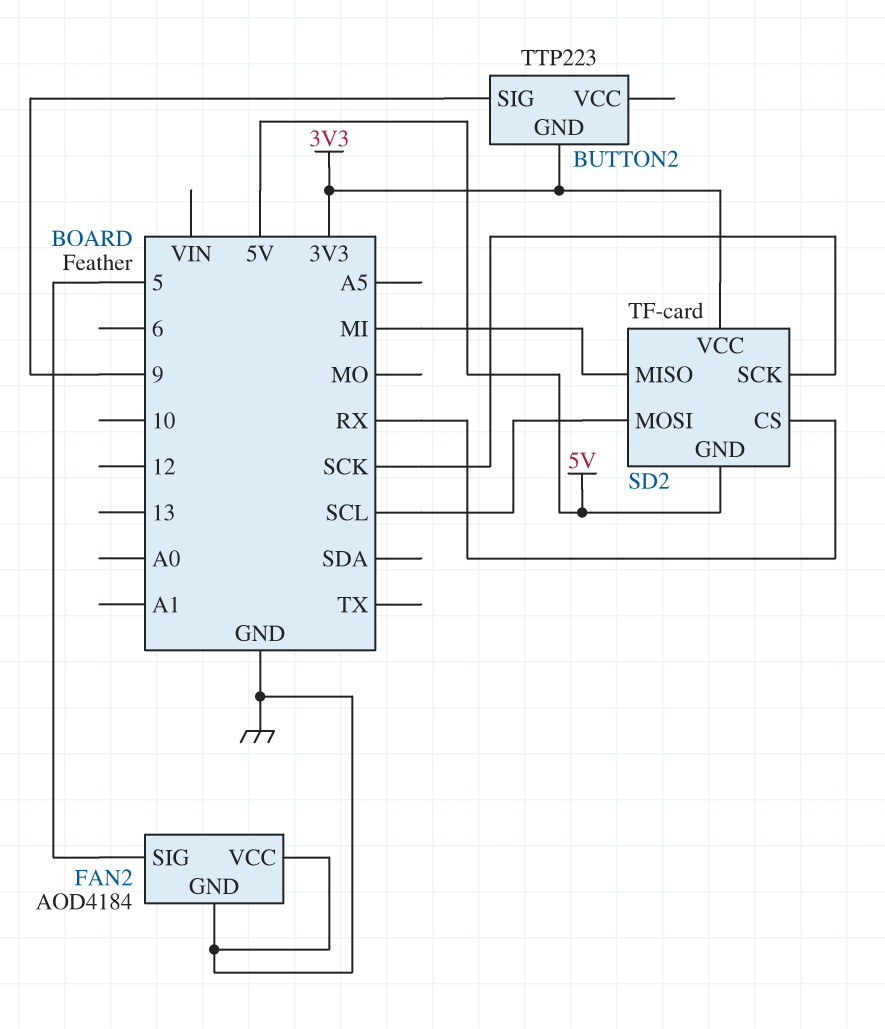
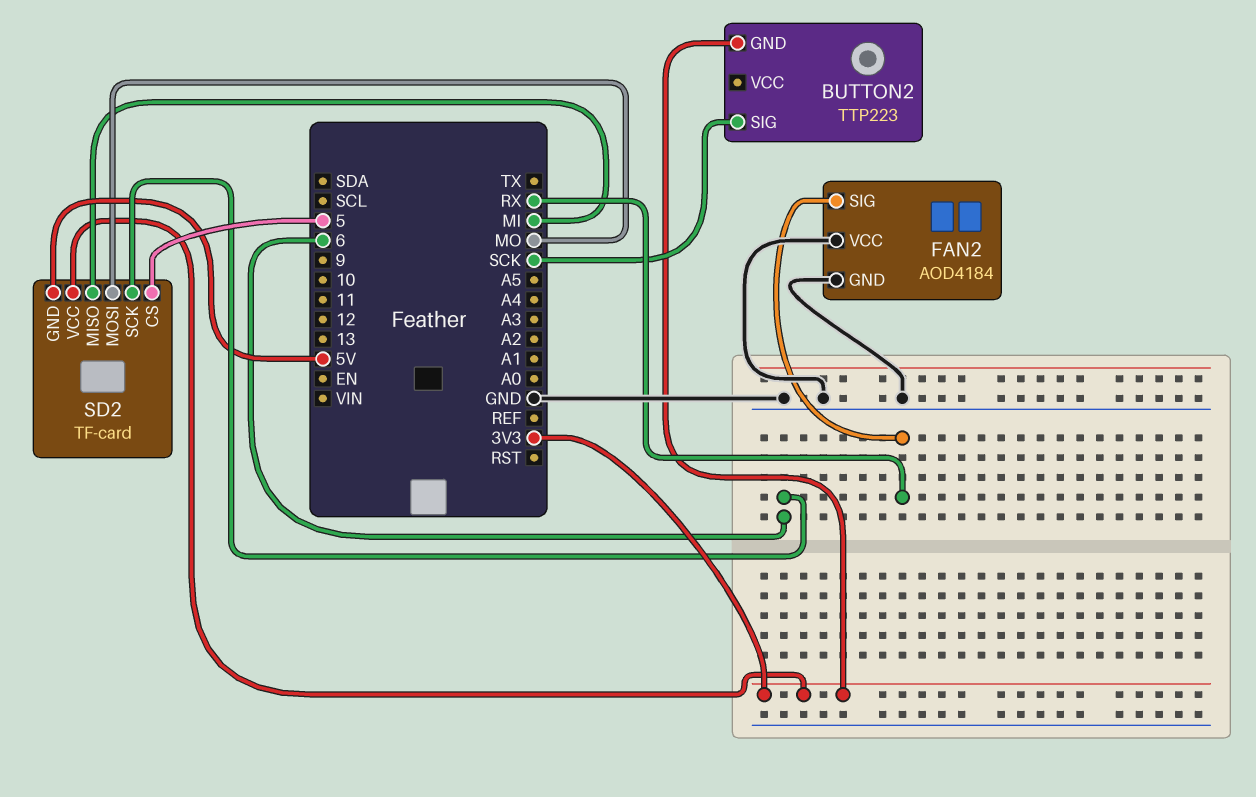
BUTTON2 pin SIG: 9 -> SCK
FAN2 pin SIG: 5 -> RX
SD2 pin CS: RX -> 5
SD2 pin MOSI: SCL -> MO
SD2 pin SCK: SCK -> 6

